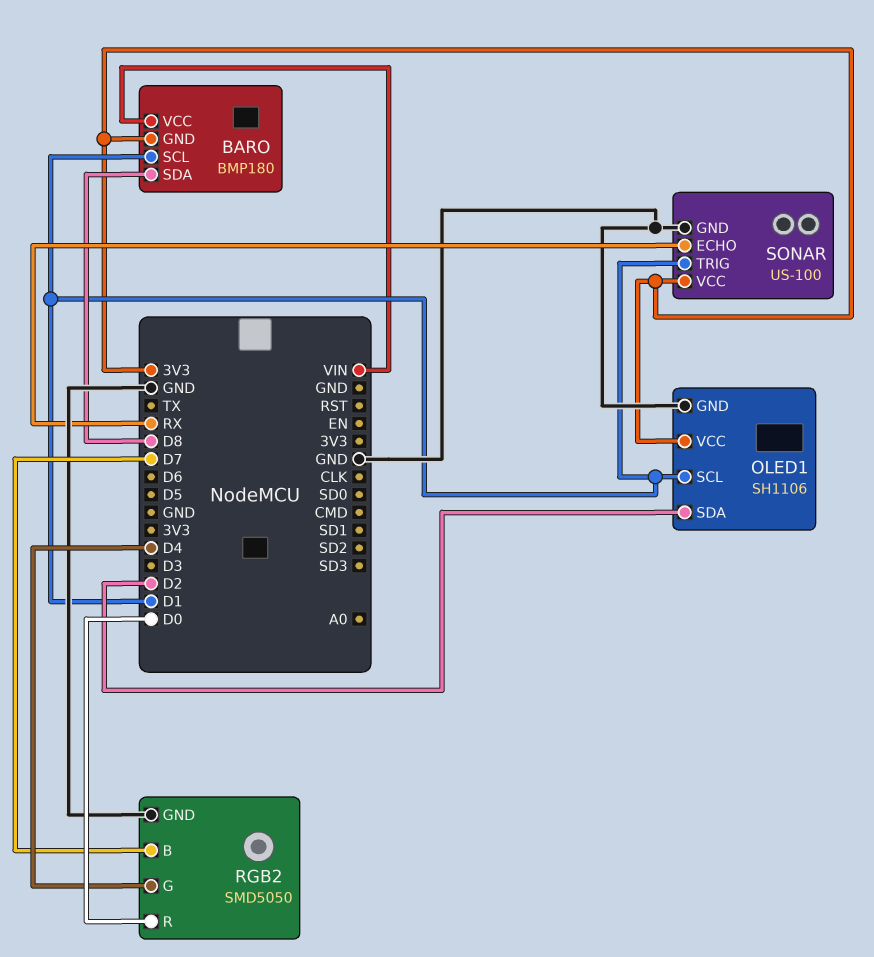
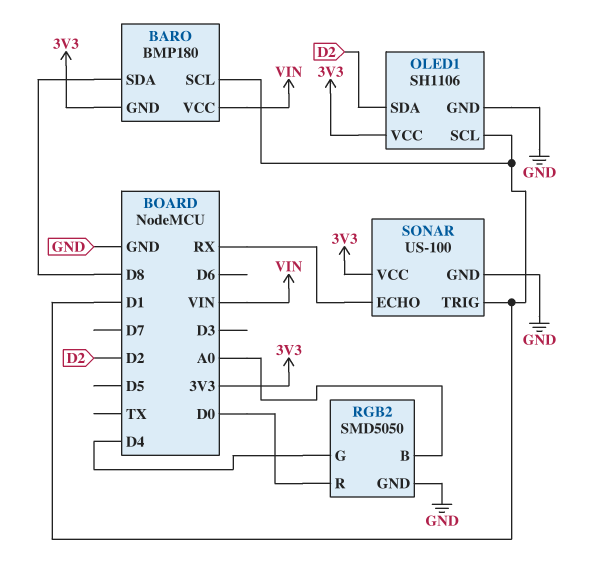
RGB2 pin B: D7 -> A0

